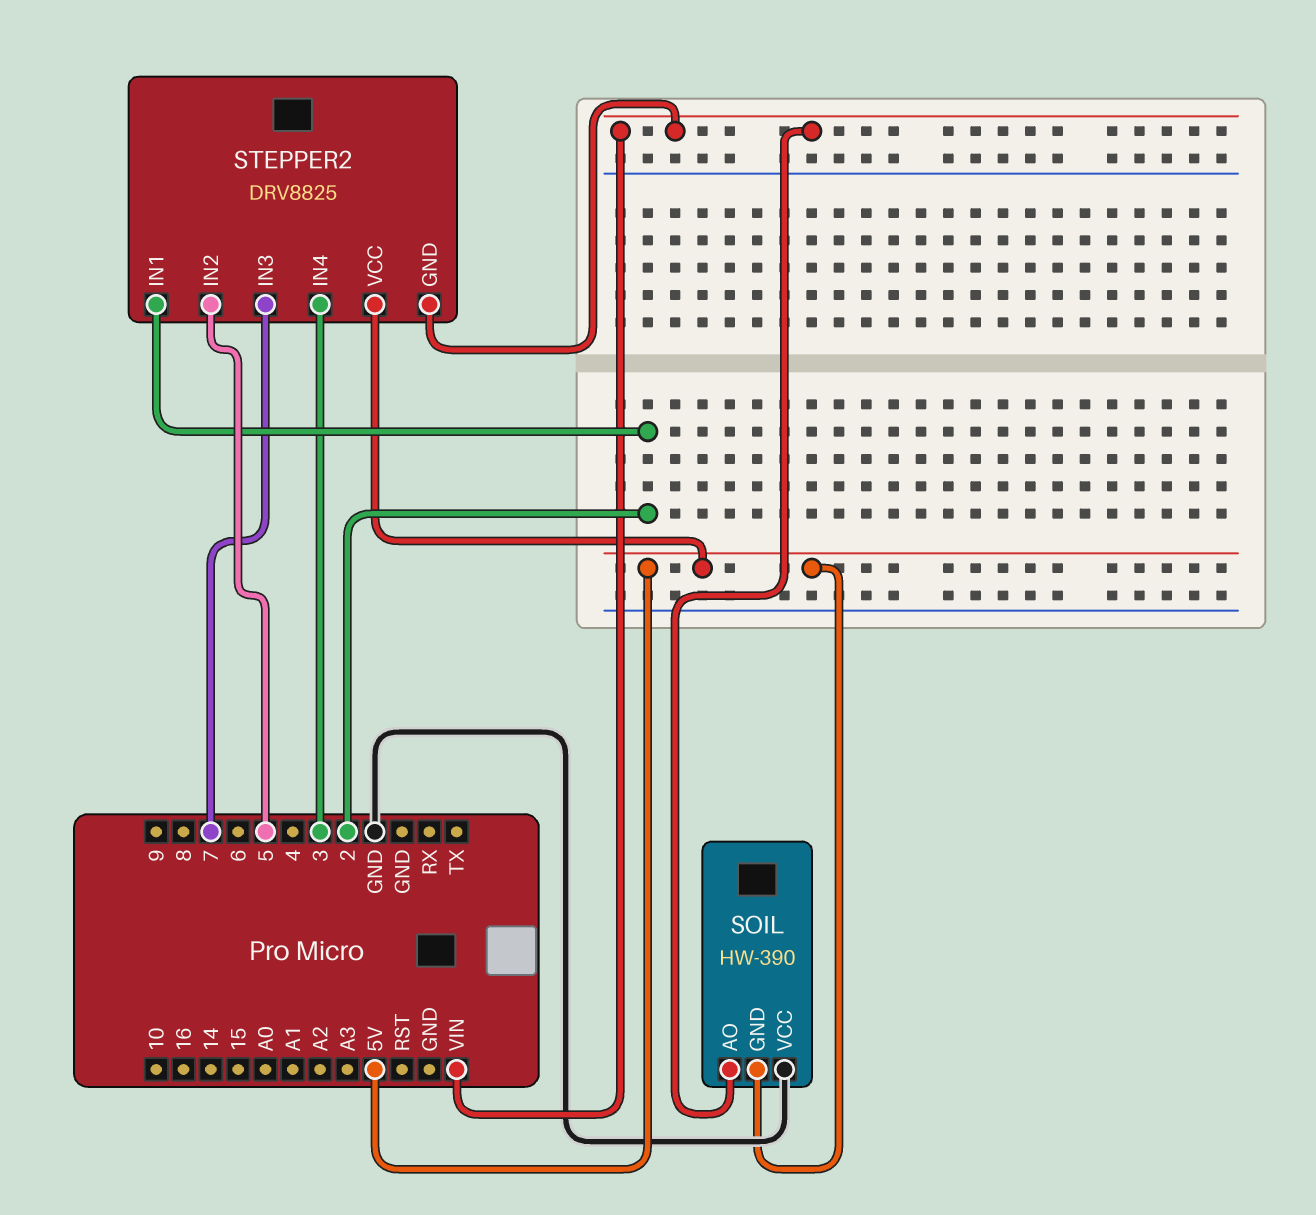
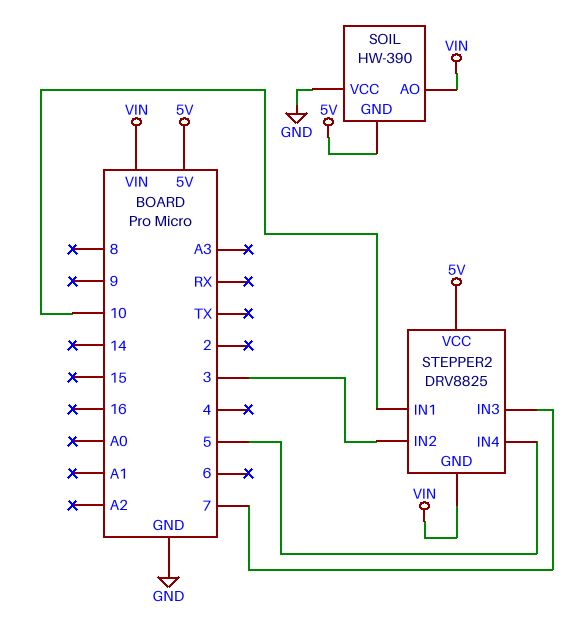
STEPPER2 pin IN1: 2 -> 10
STEPPER2 pin IN2: 5 -> 3
STEPPER2 pin IN4: 3 -> 5

